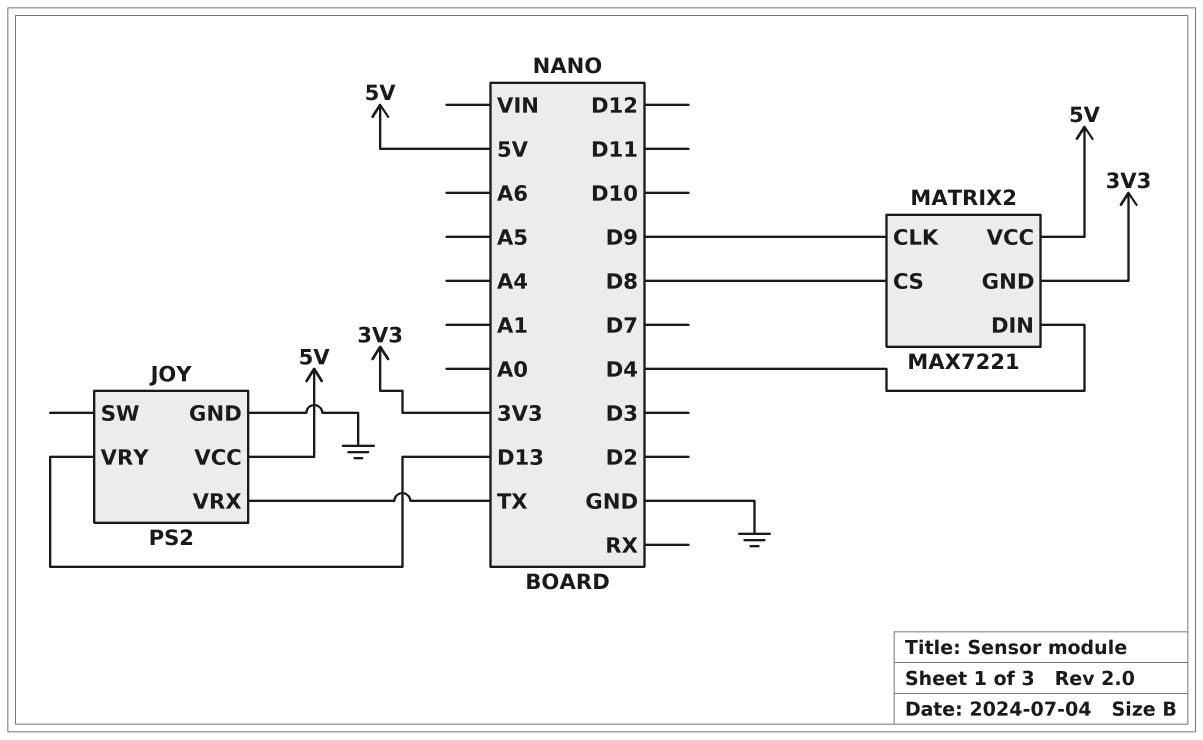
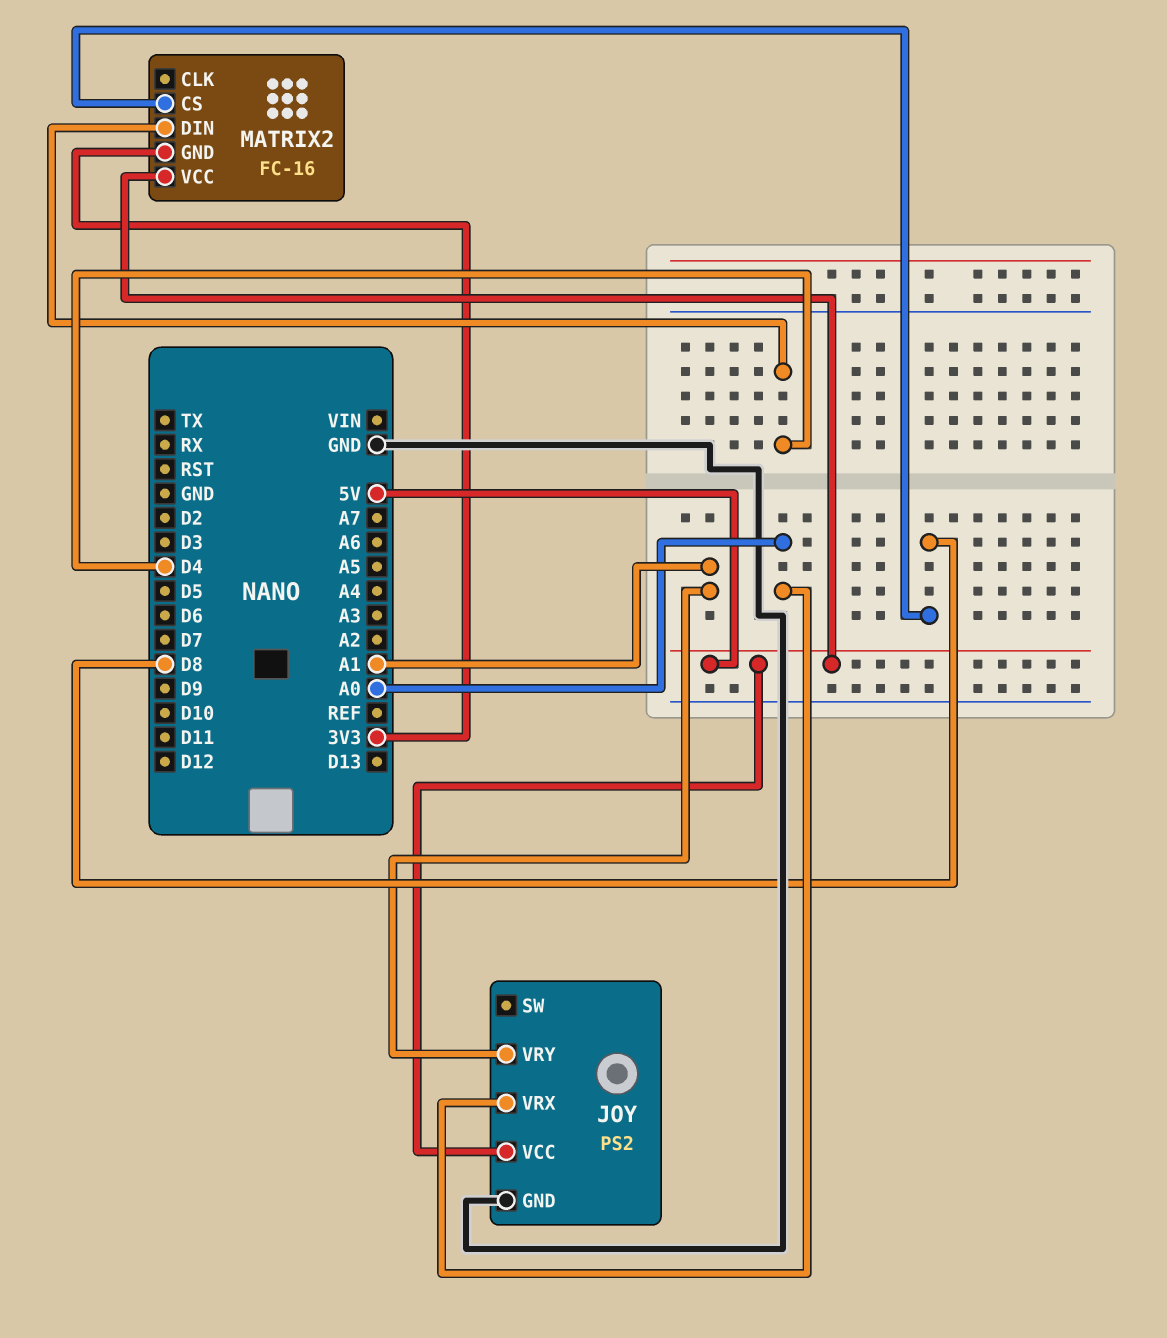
JOY pin VRX: TX -> A0
JOY pin VRY: D13 -> A1
MATRIX2: MAX7221 -> FC-16
MATRIX2 pin CLK: D9 -> none

